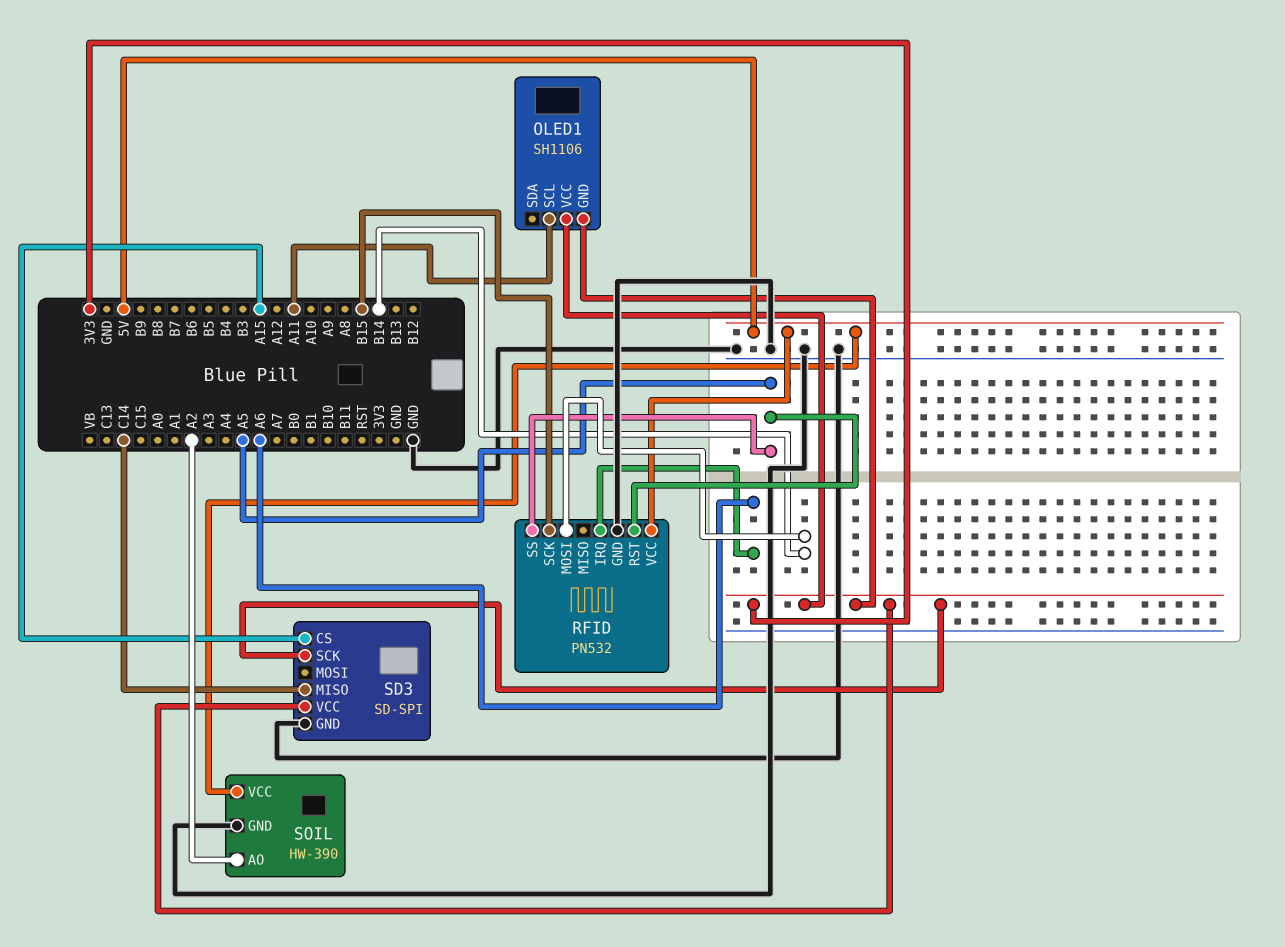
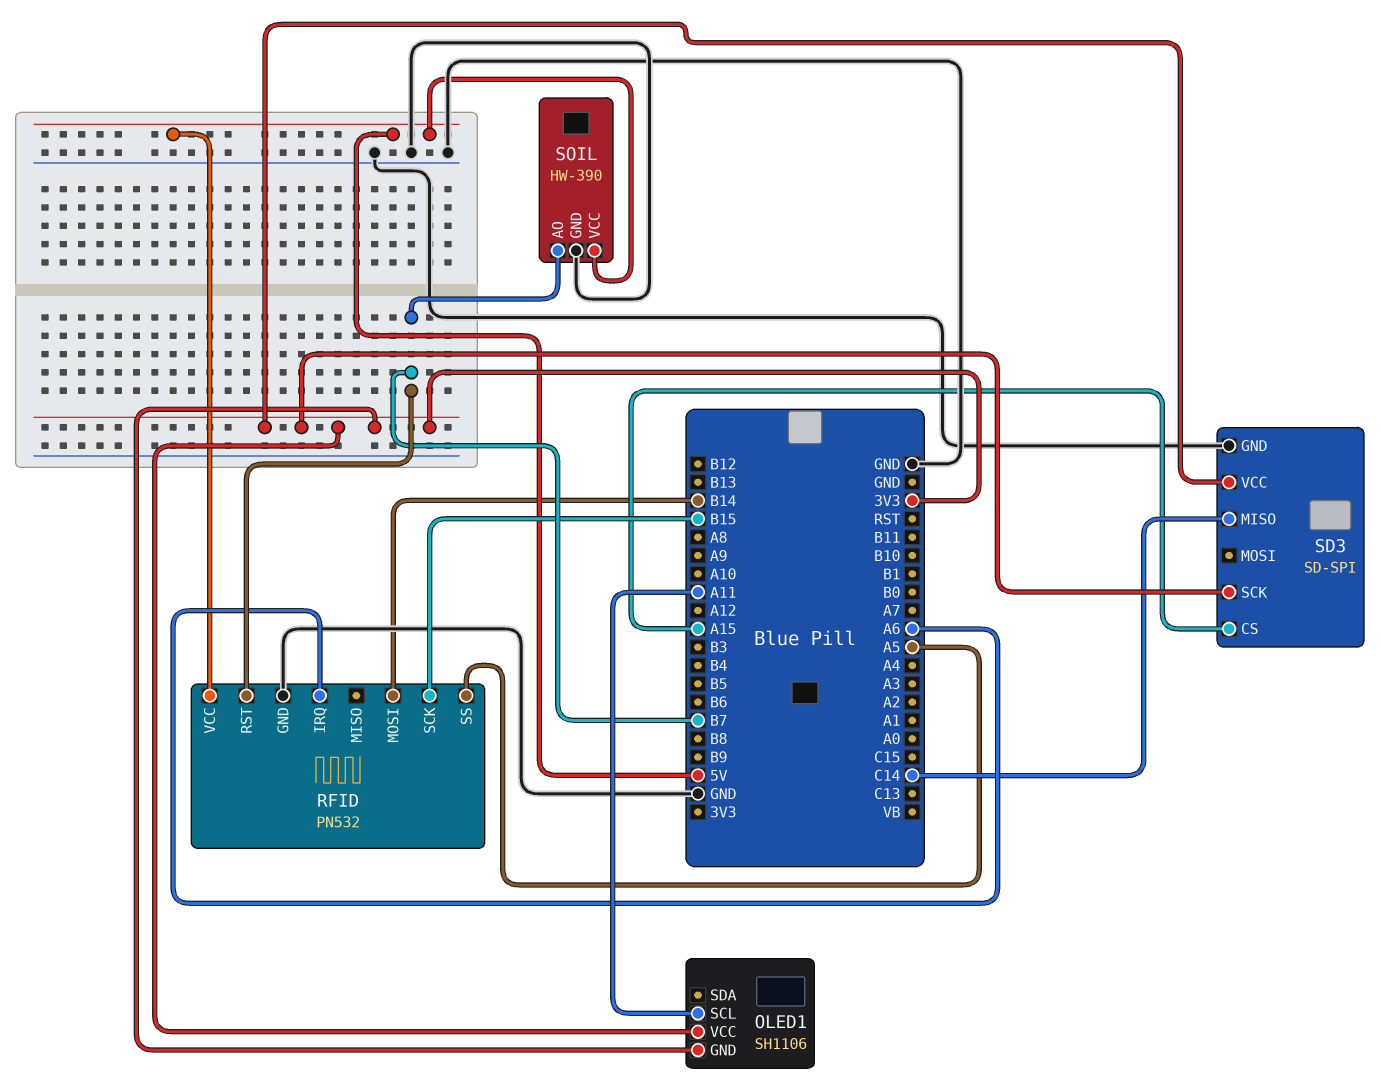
RFID pin RST: A5 -> B7
SOIL pin AO: A2 -> B7

